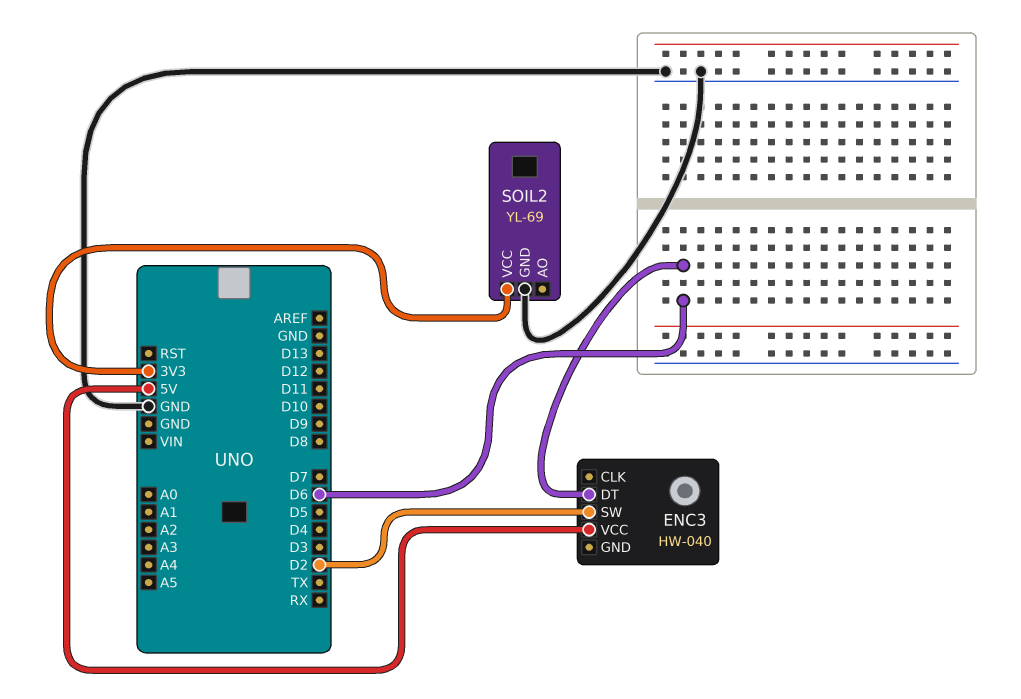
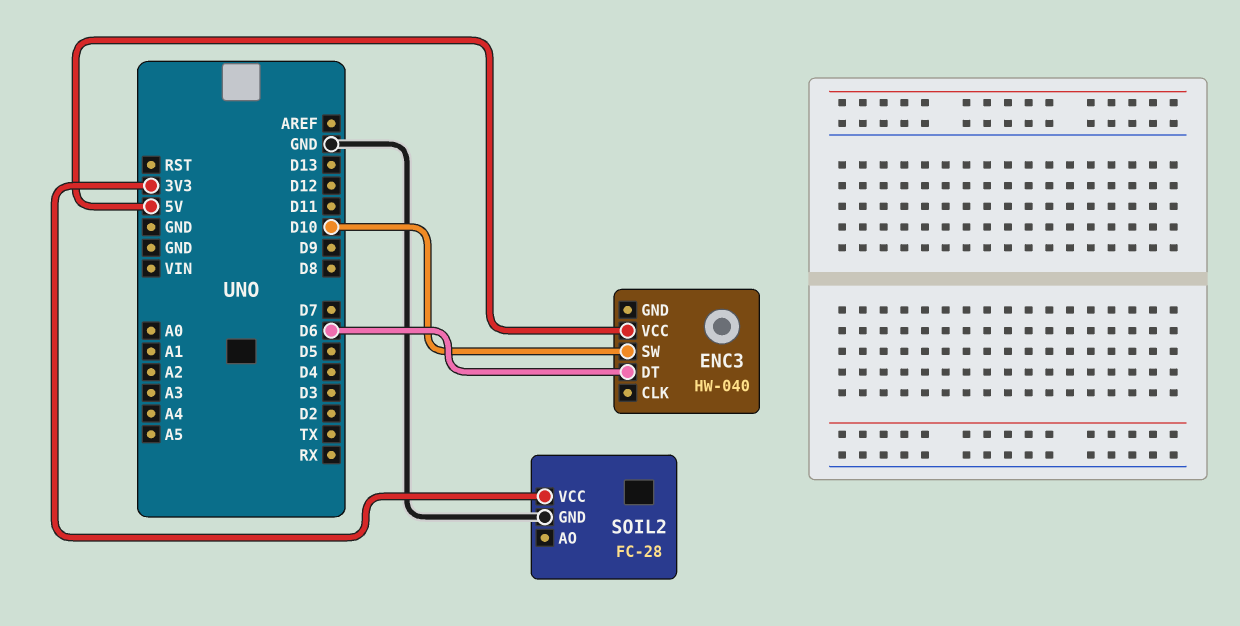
ENC3 pin SW: D2 -> D10
SOIL2: YL-69 -> FC-28

